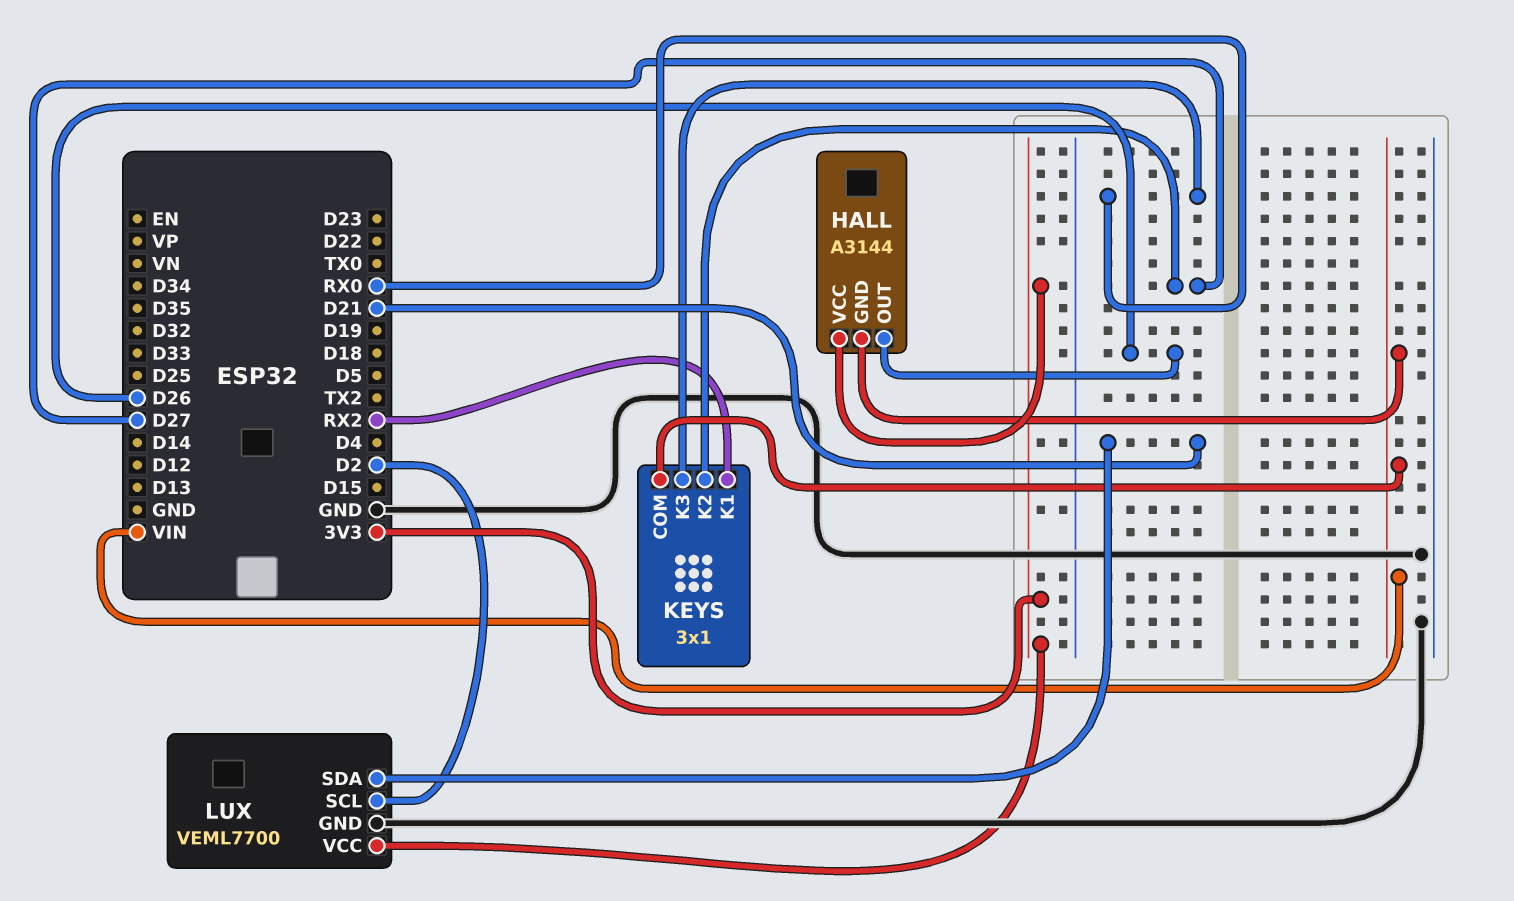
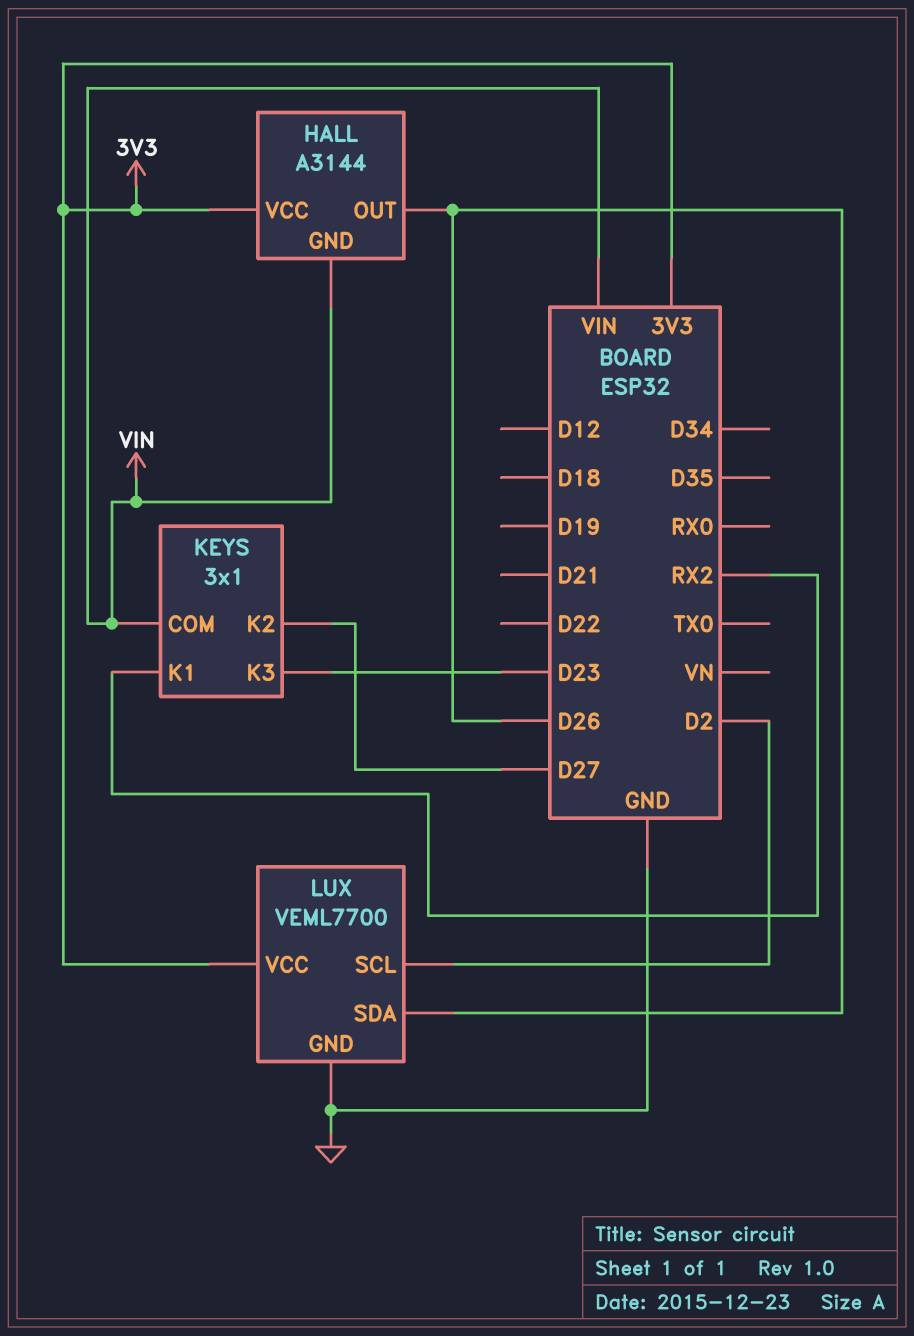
KEYS pin K3: RX0 -> D23
LUX pin SDA: D21 -> D26

